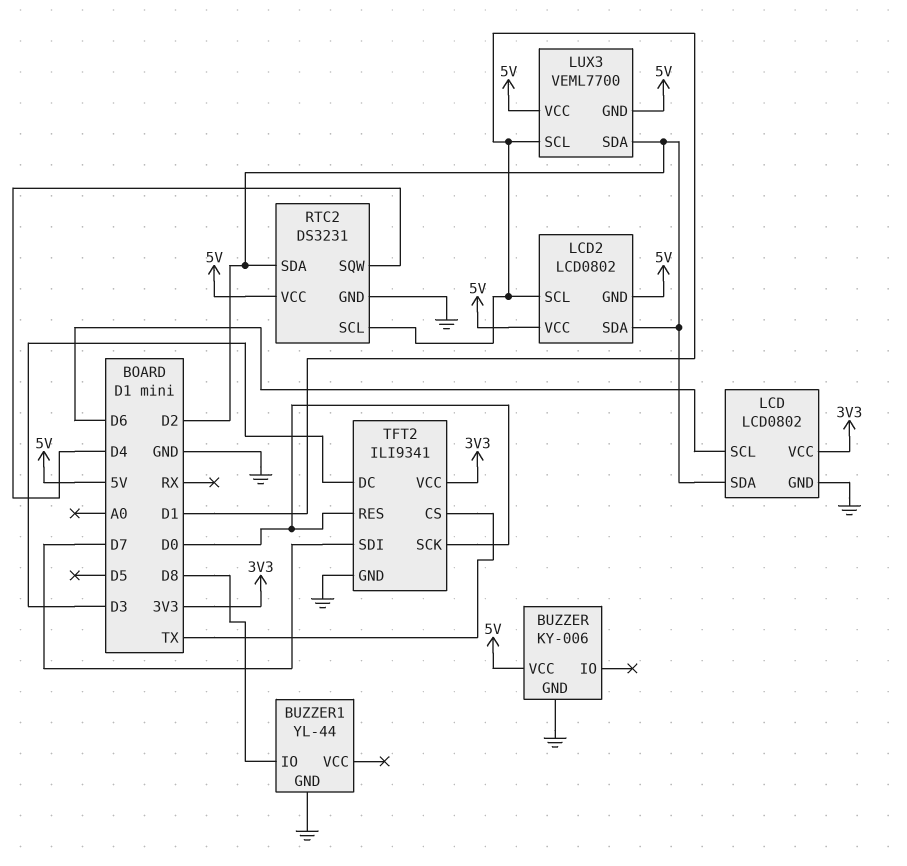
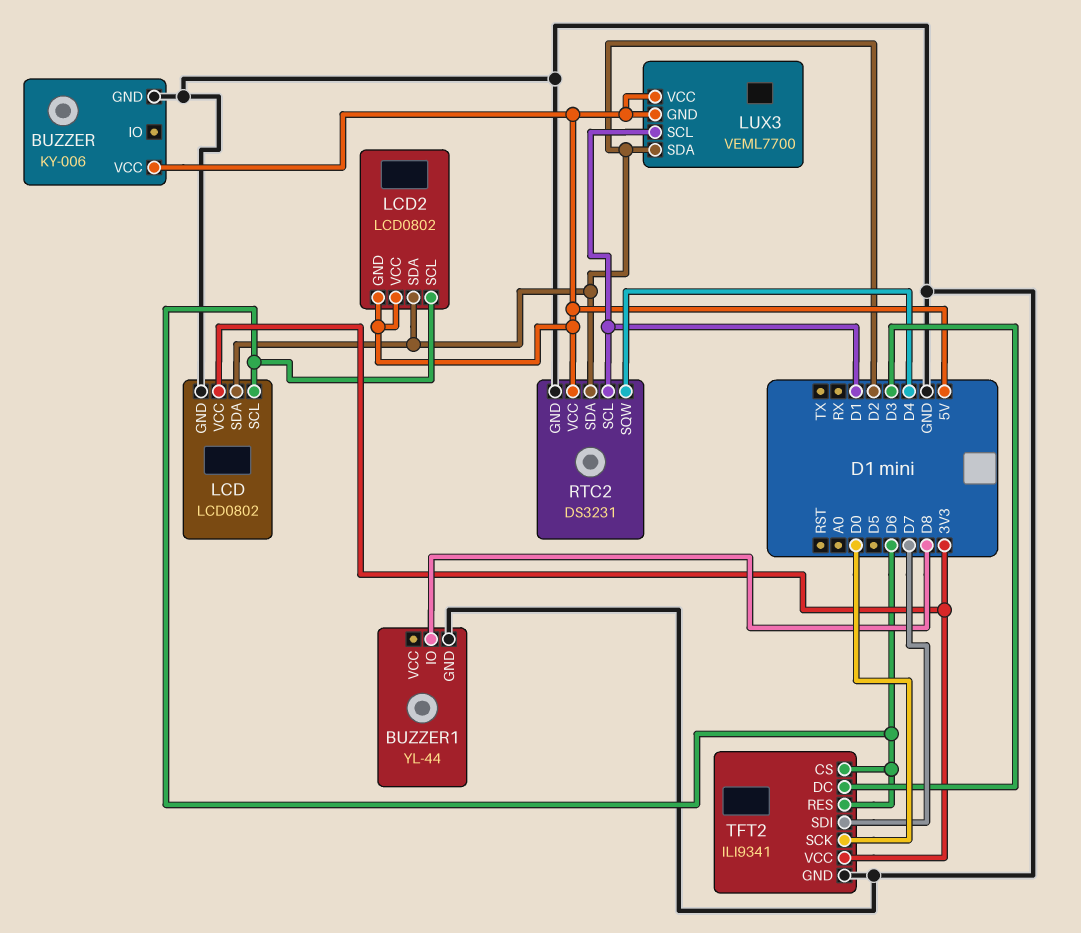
LCD2 pin SCL: D1 -> D6
TFT2 pin CS: TX -> D6
TFT2 pin RES: D0 -> D6

